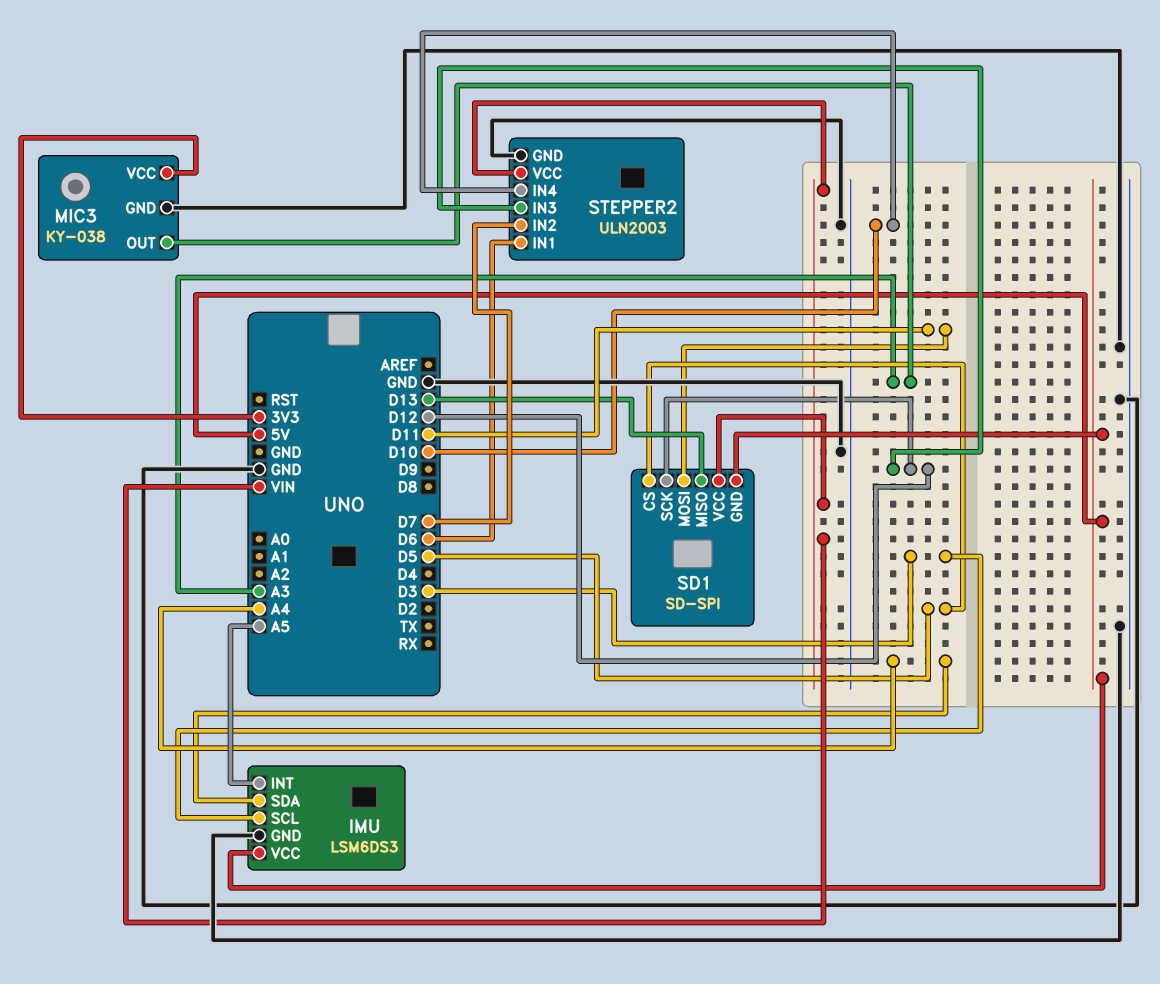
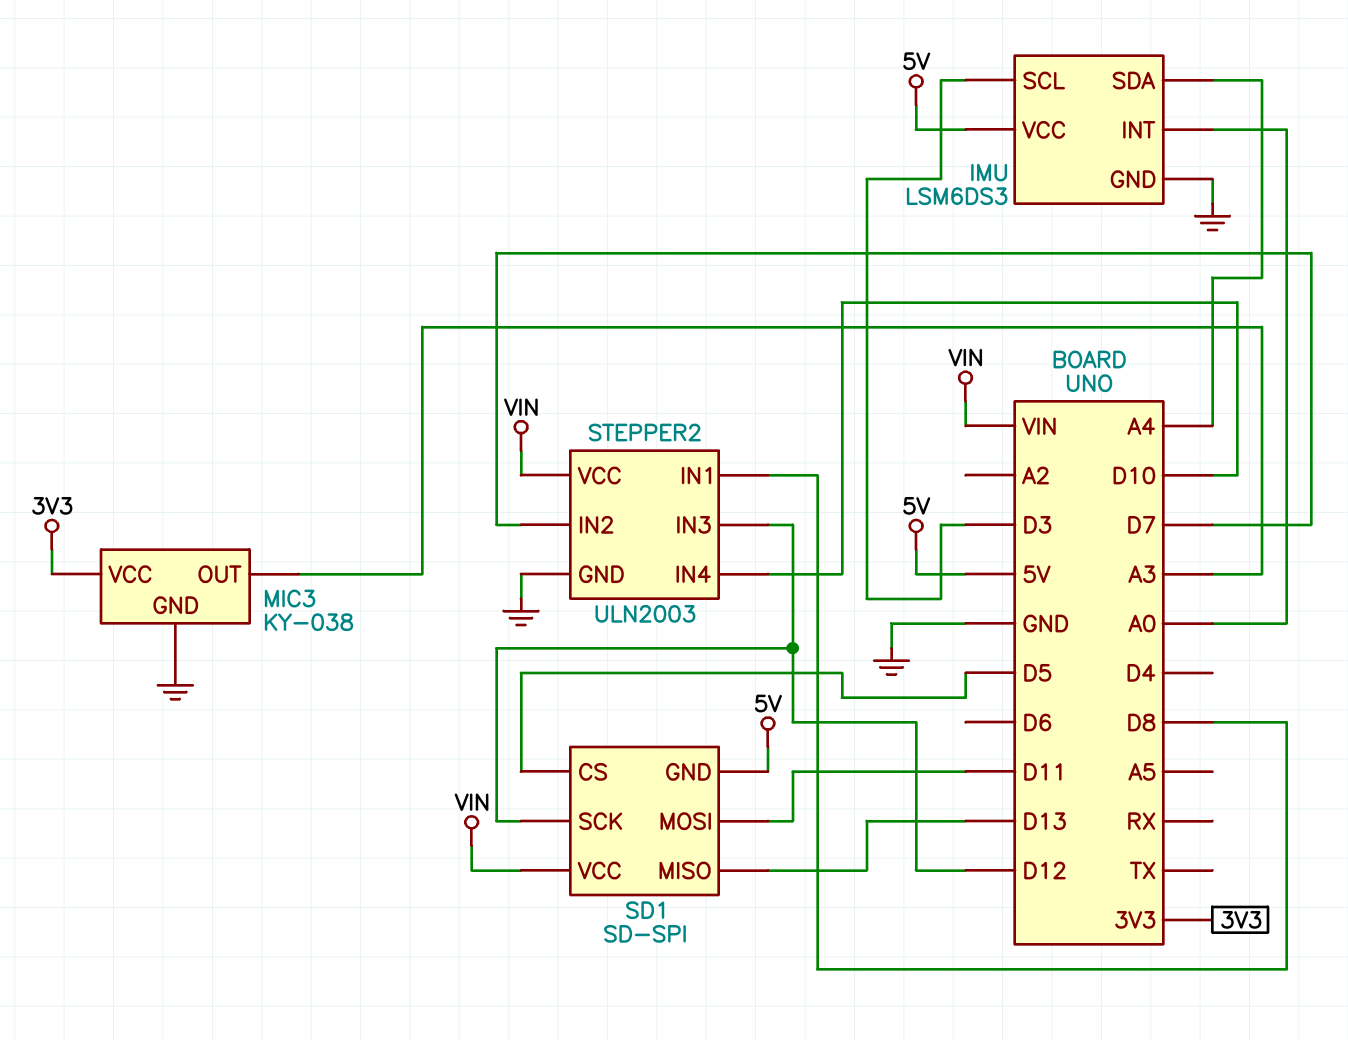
IMU pin INT: A5 -> A0
STEPPER2 pin IN1: D6 -> D8

